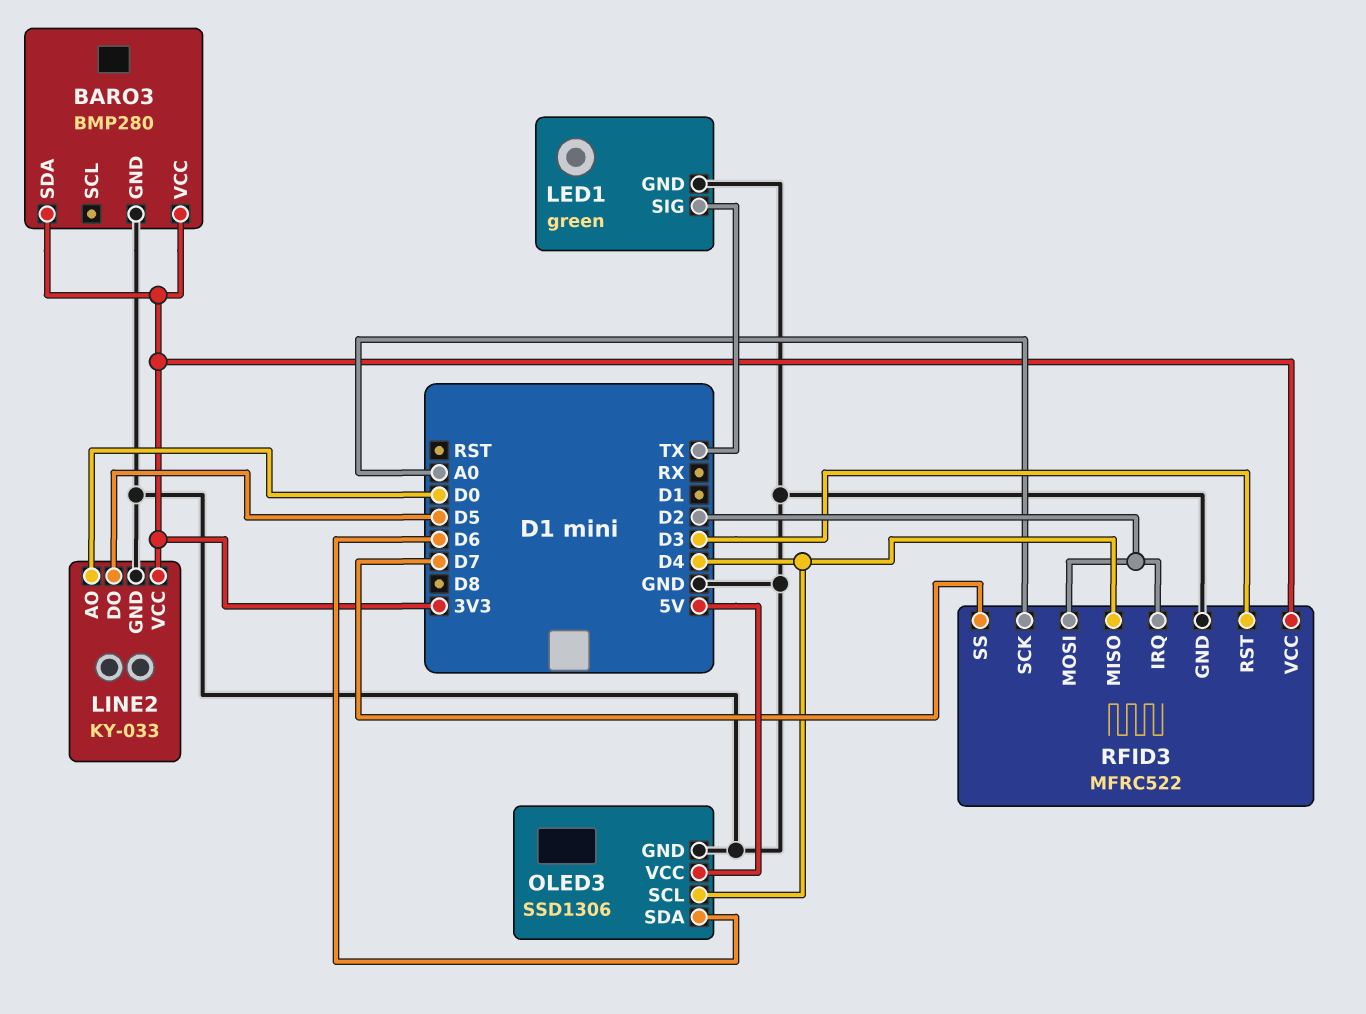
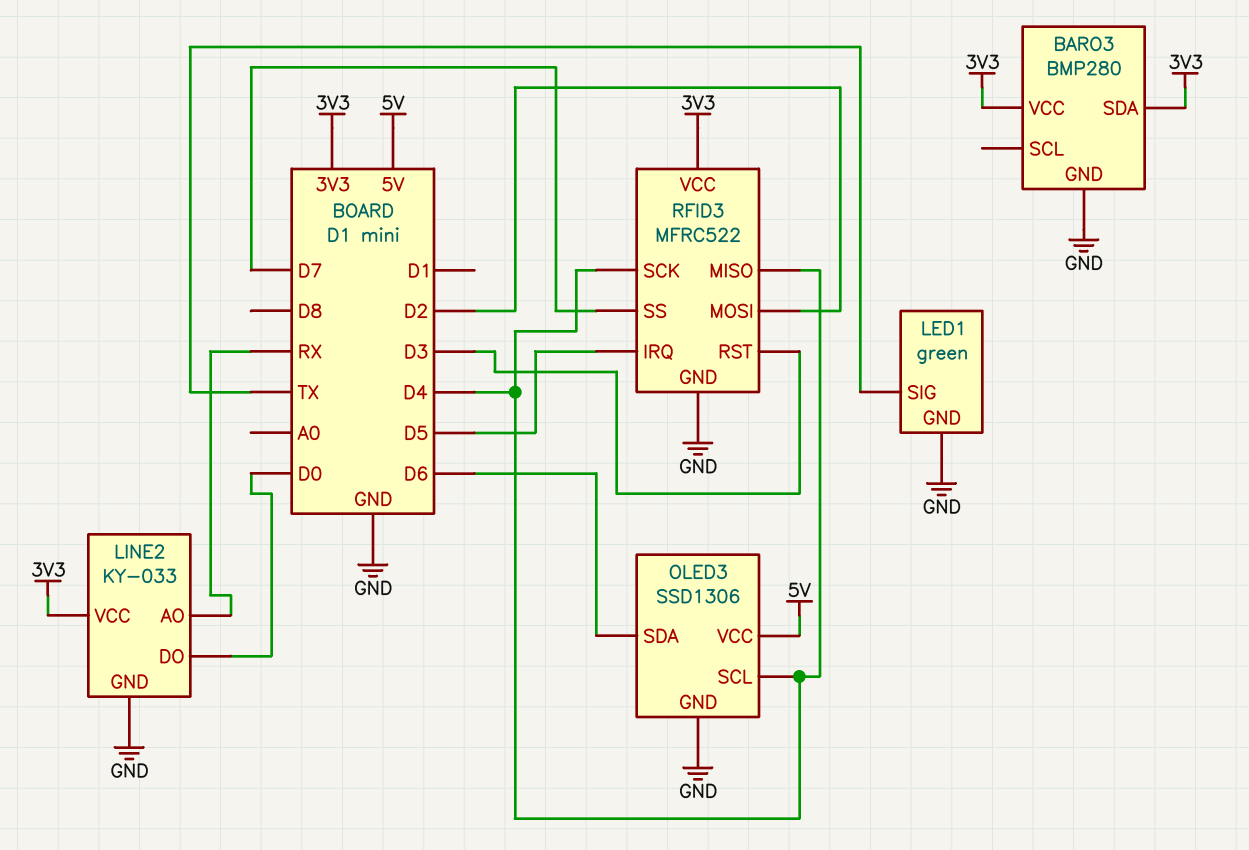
LINE2 pin AO: D0 -> RX
LINE2 pin DO: D5 -> D0
RFID3 pin IRQ: D2 -> D5
RFID3 pin SCK: A0 -> D4

